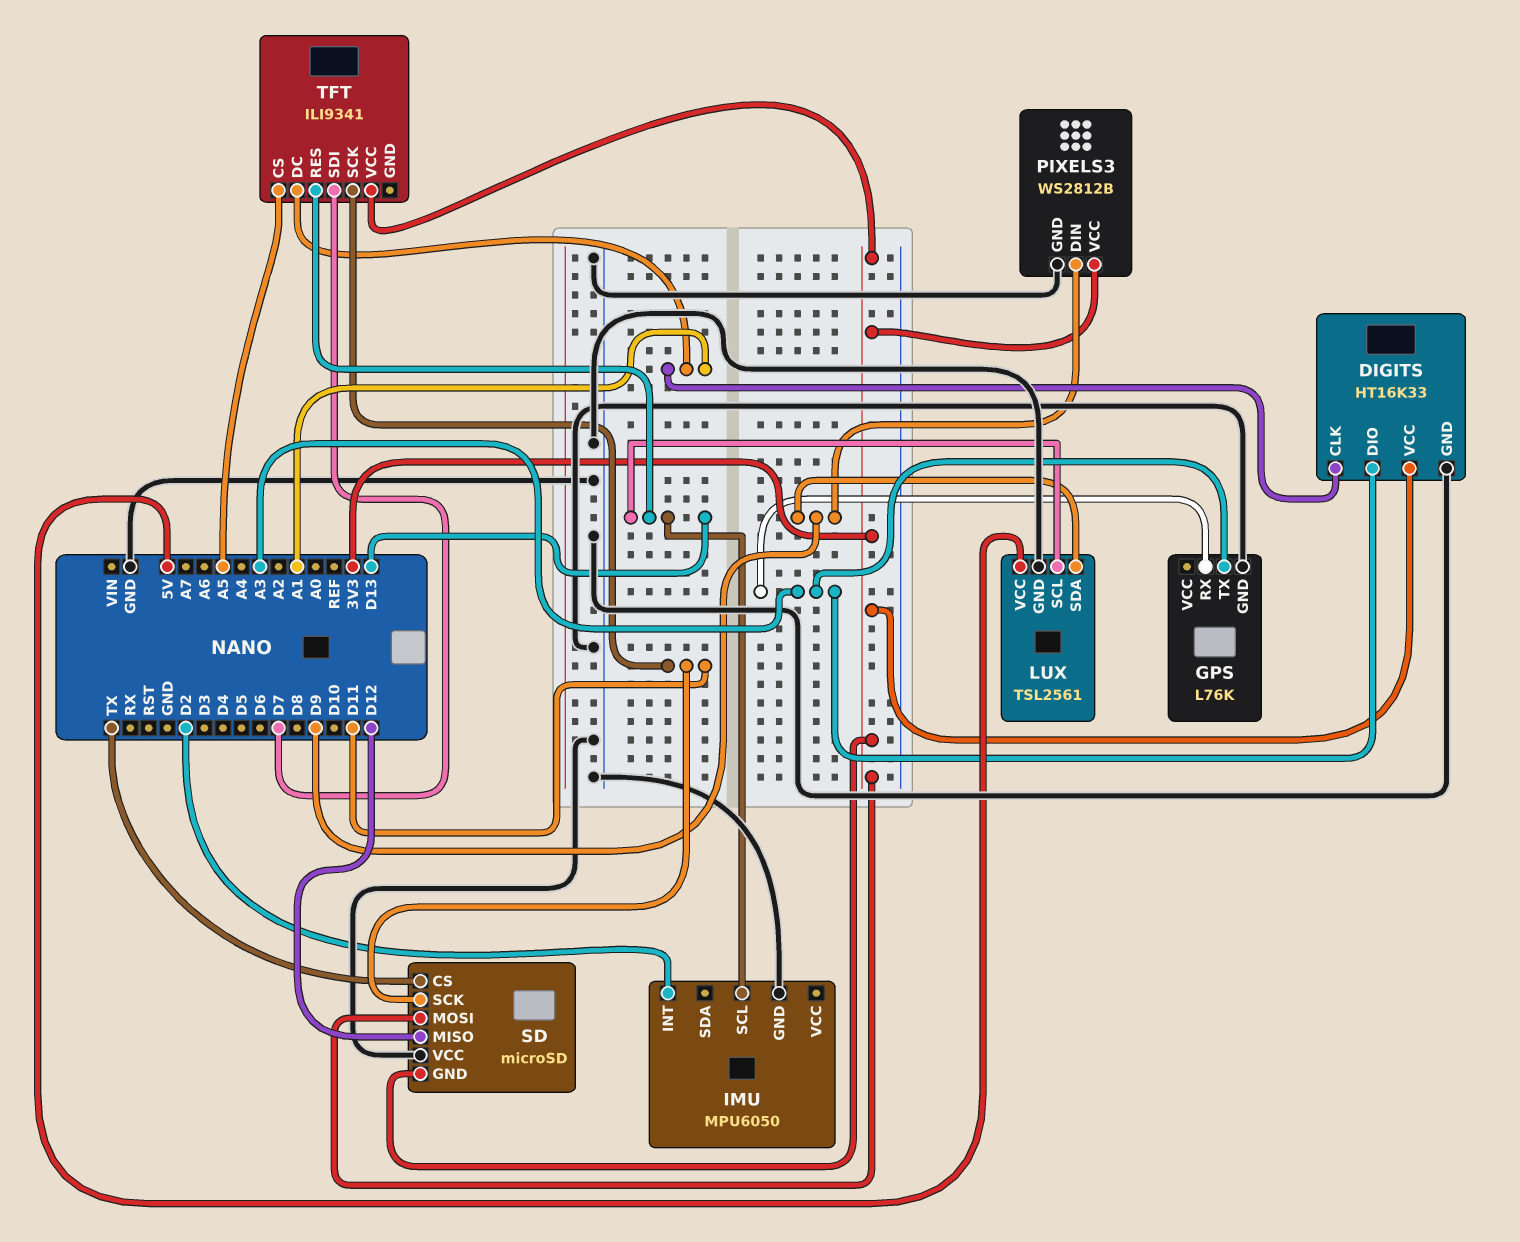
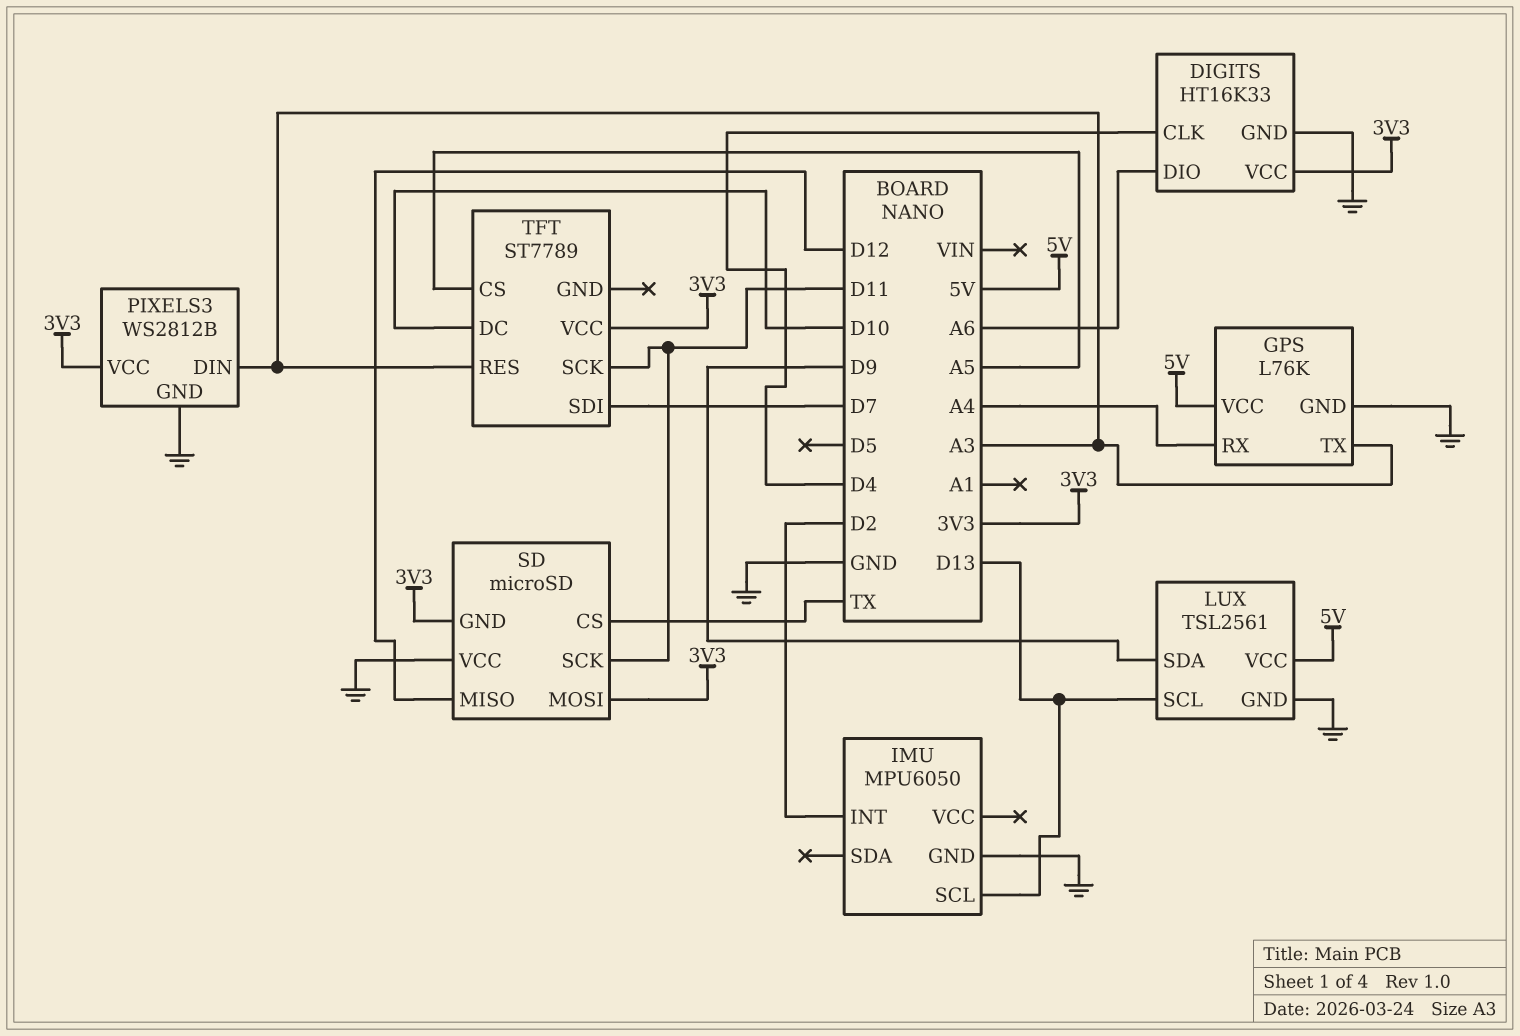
DIGITS pin CLK: A1 -> D4
DIGITS pin DIO: A3 -> A6
GPS pin RX: A3 -> A4
GPS pin VCC: none -> 5V
PIXELS3 pin DIN: D9 -> A3
TFT: ILI9341 -> ST7789
TFT pin DC: A1 -> D10
TFT pin RES: D13 -> A3

